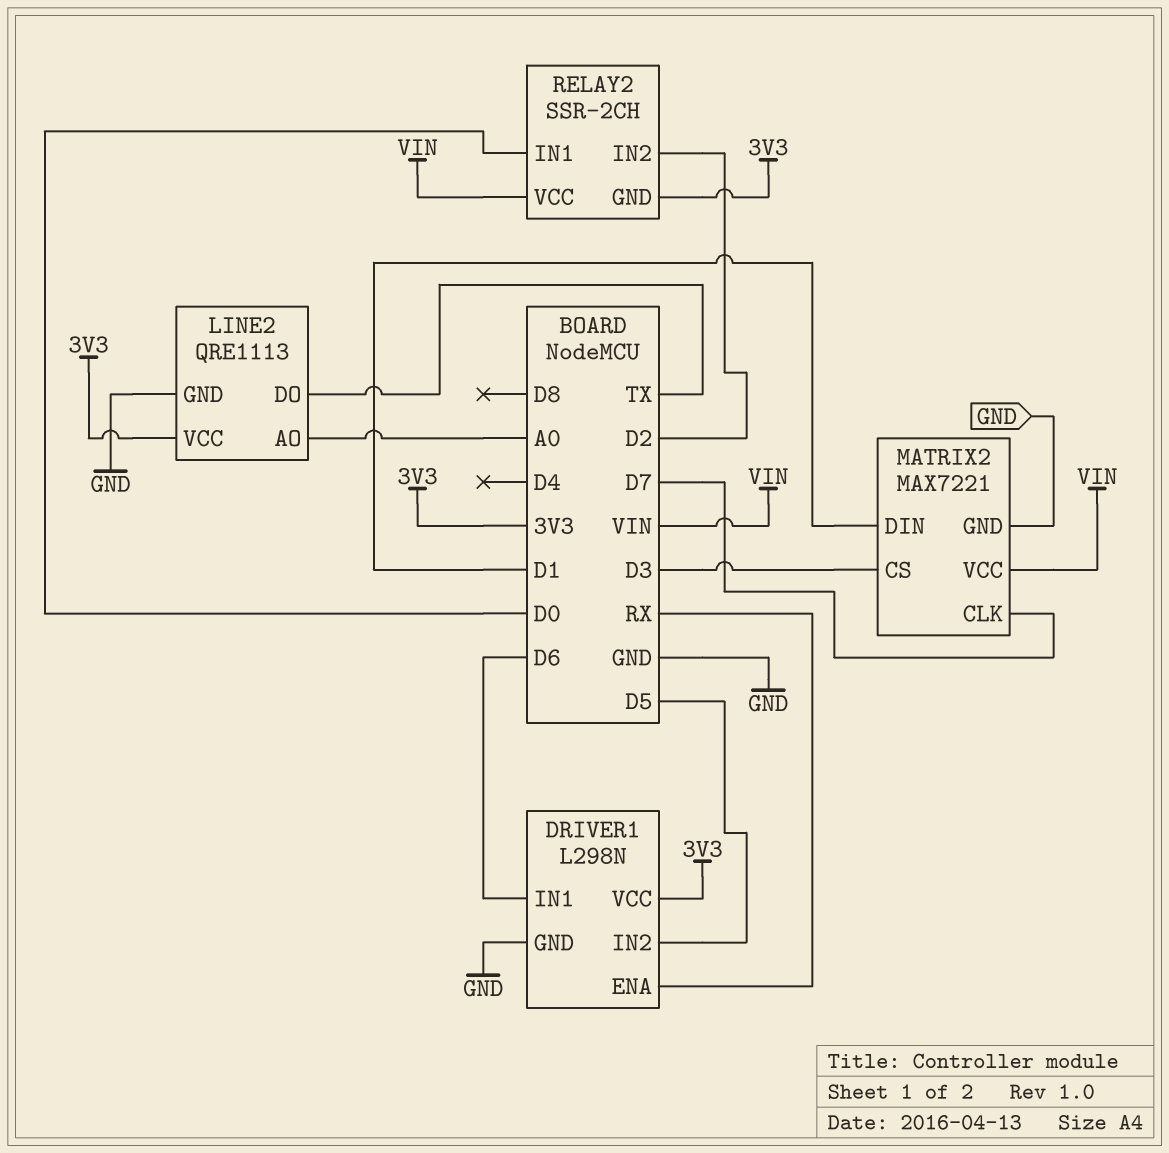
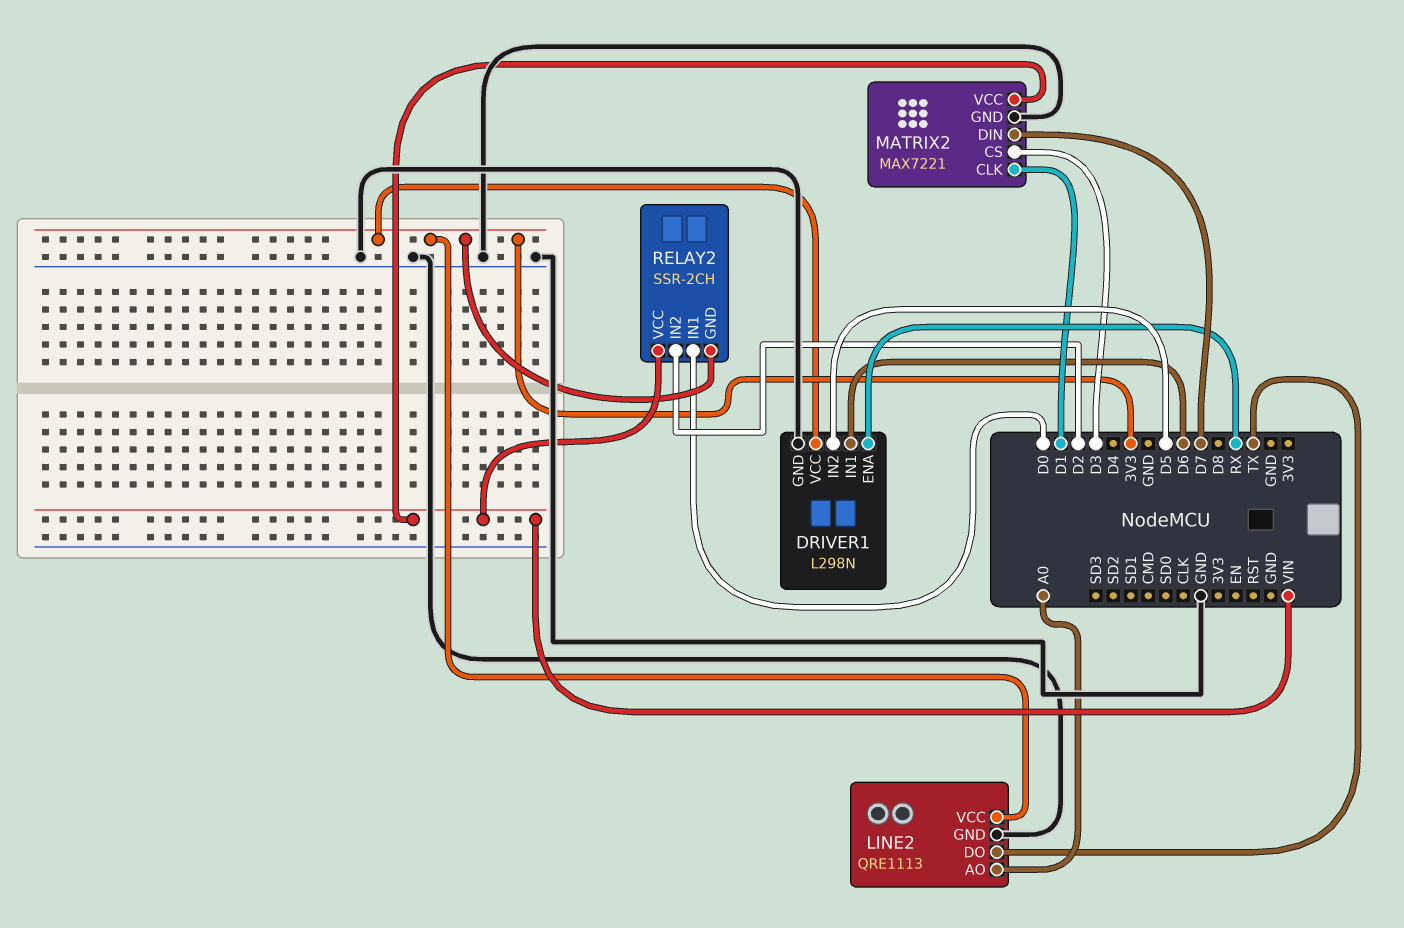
MATRIX2 pin CLK: D7 -> D1
MATRIX2 pin DIN: D1 -> D7

